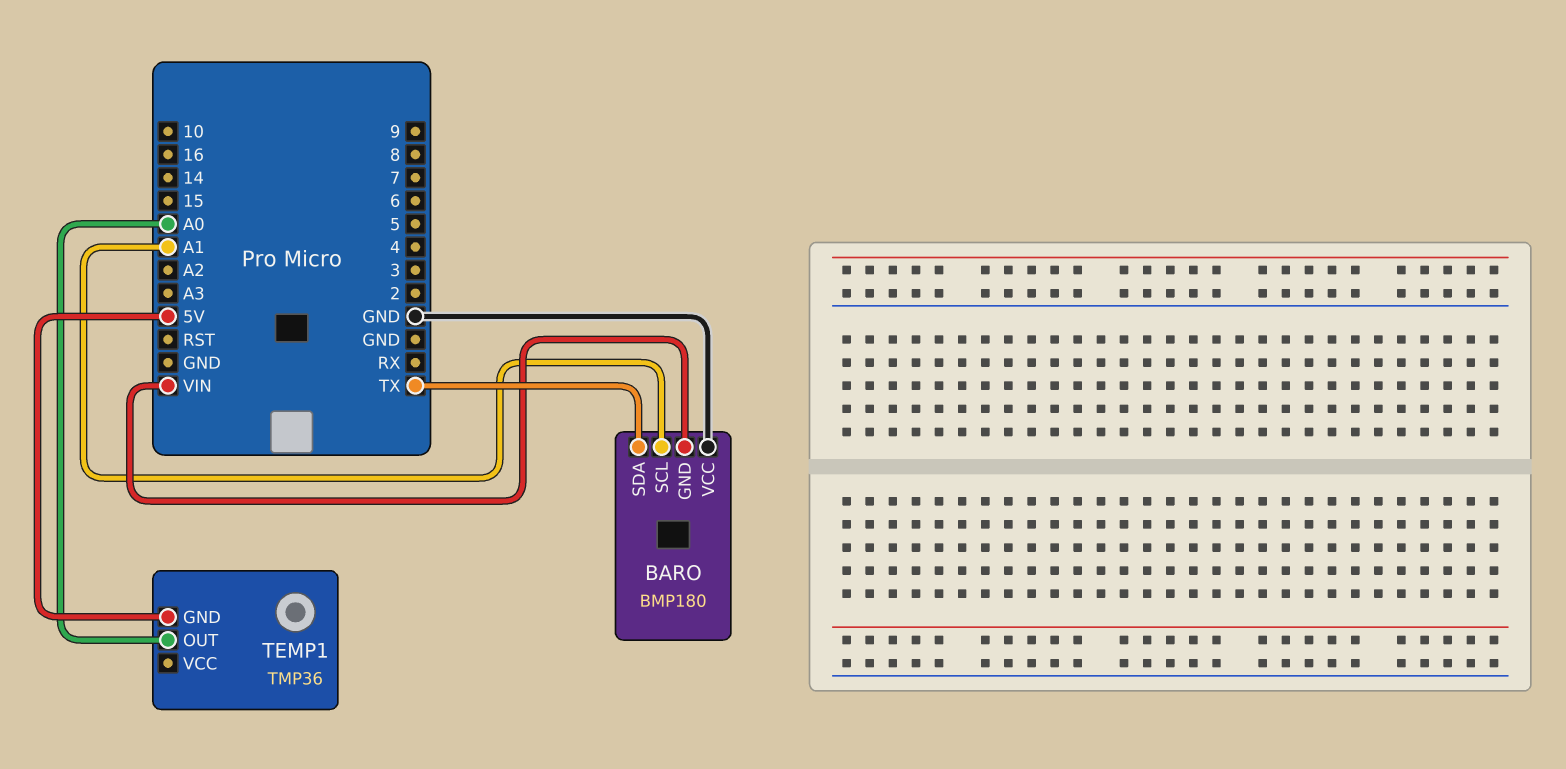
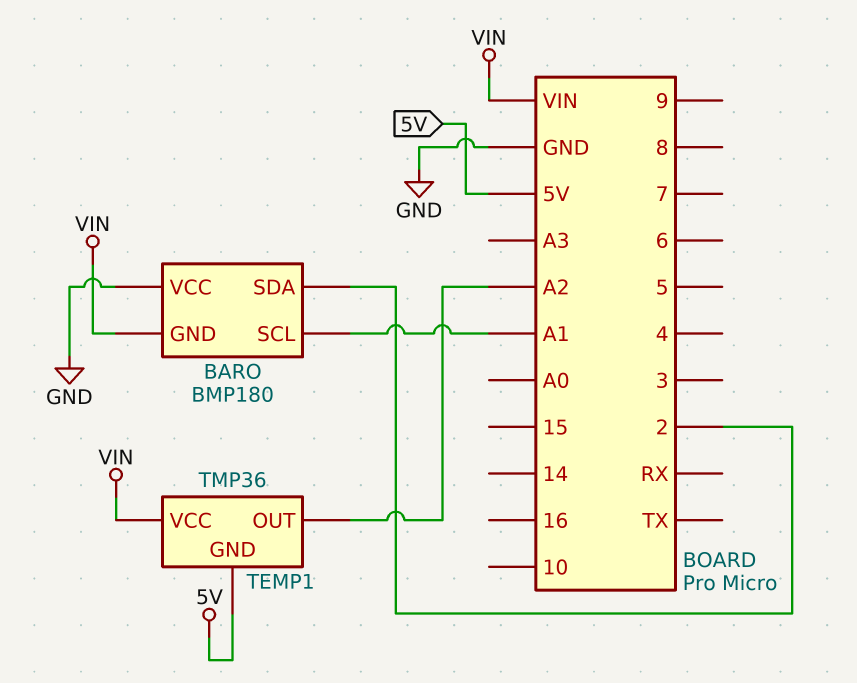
BARO pin SDA: TX -> 2
TEMP1 pin OUT: A0 -> A2
TEMP1 pin VCC: none -> VIN

